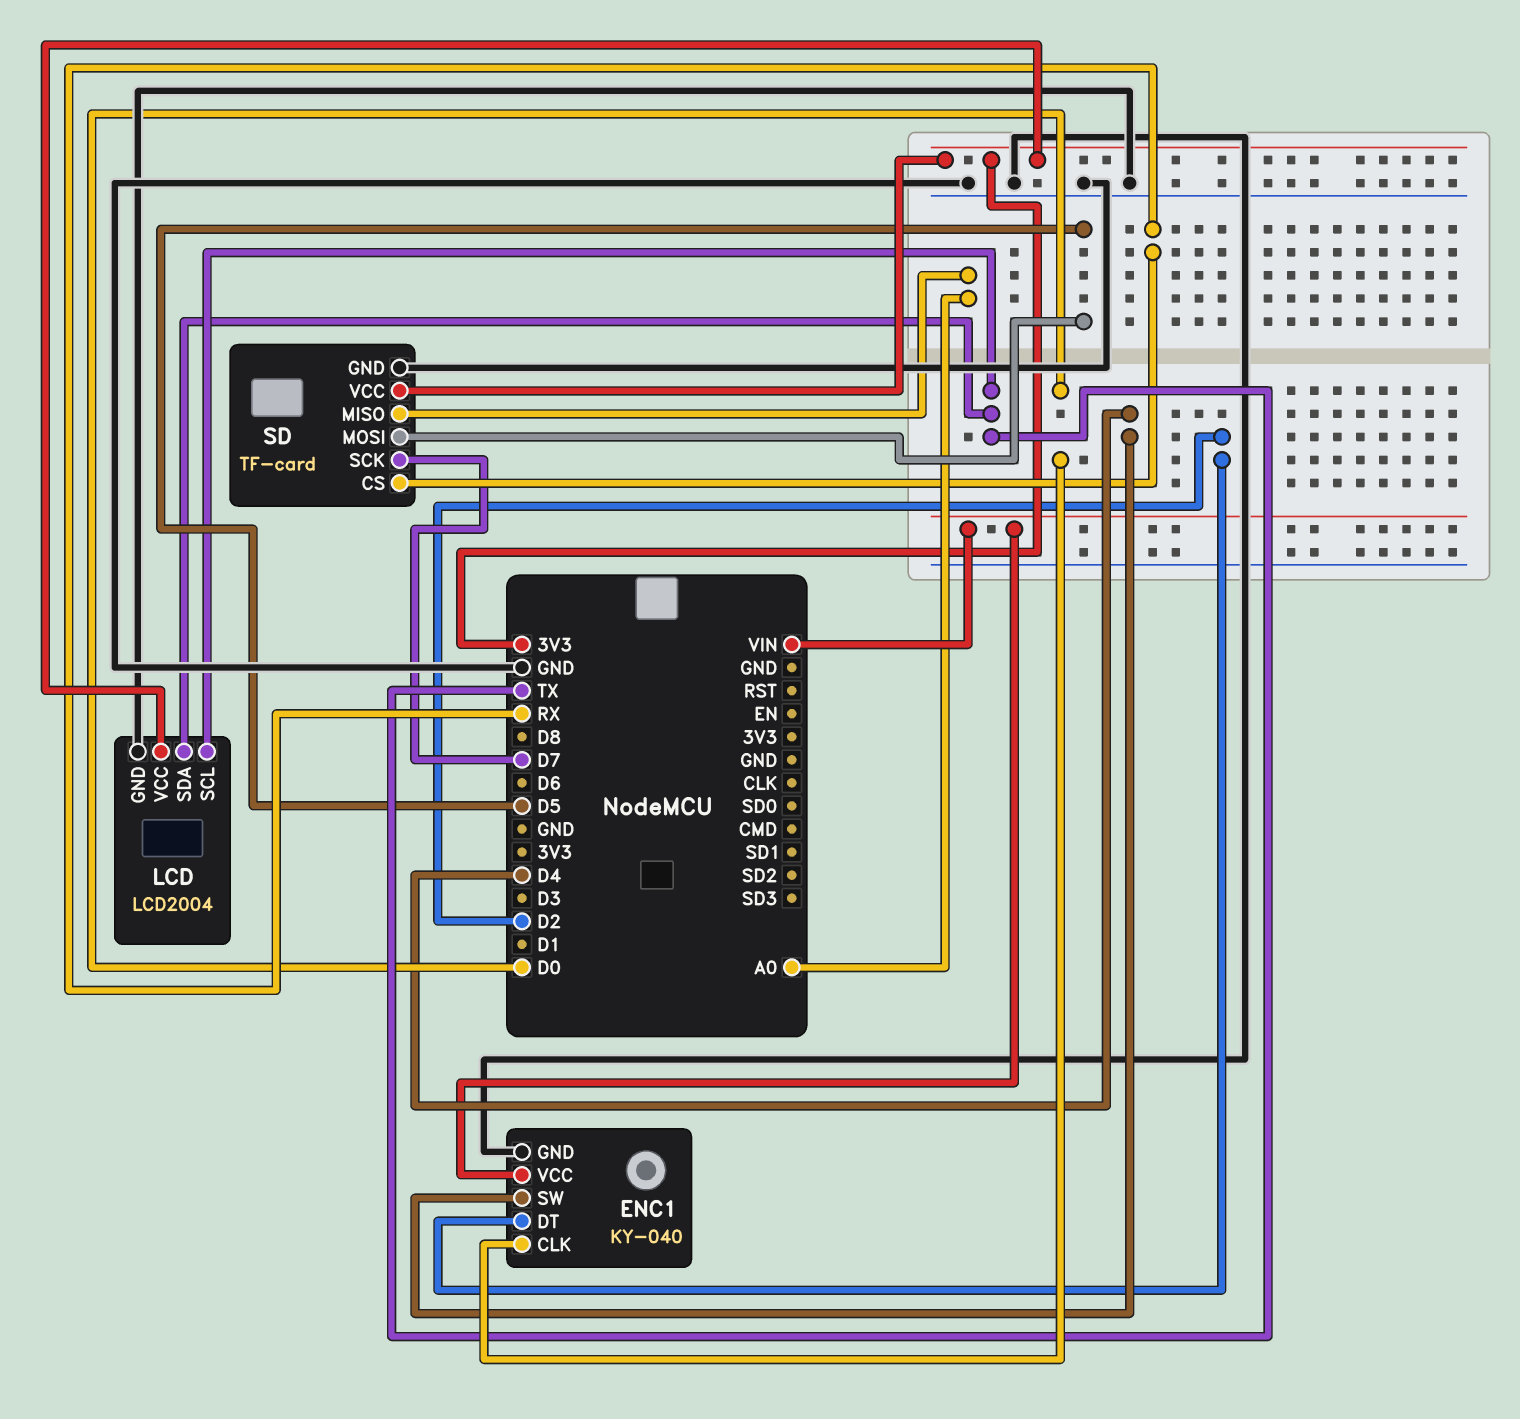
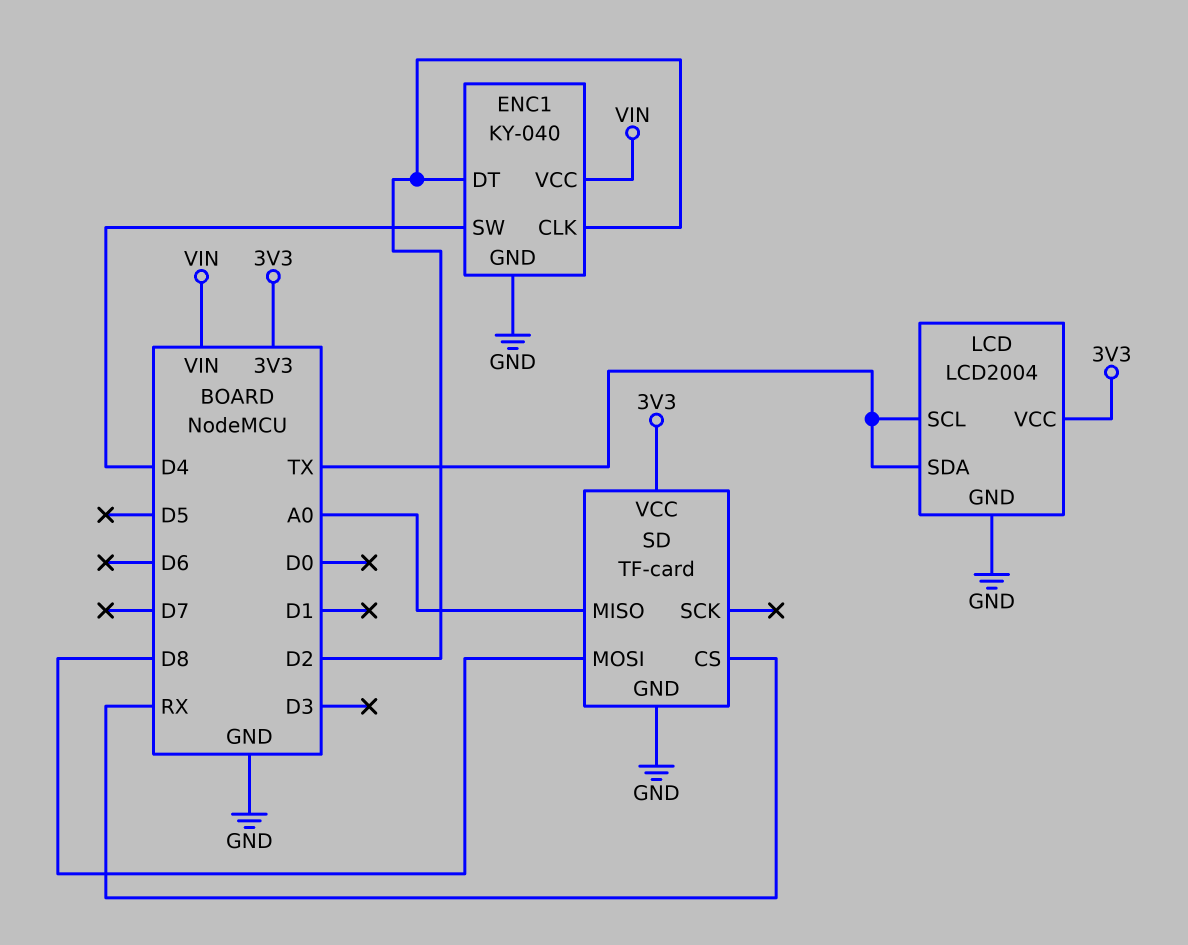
ENC1 pin CLK: D0 -> D2
SD pin MOSI: D5 -> D8
SD pin SCK: D7 -> none

